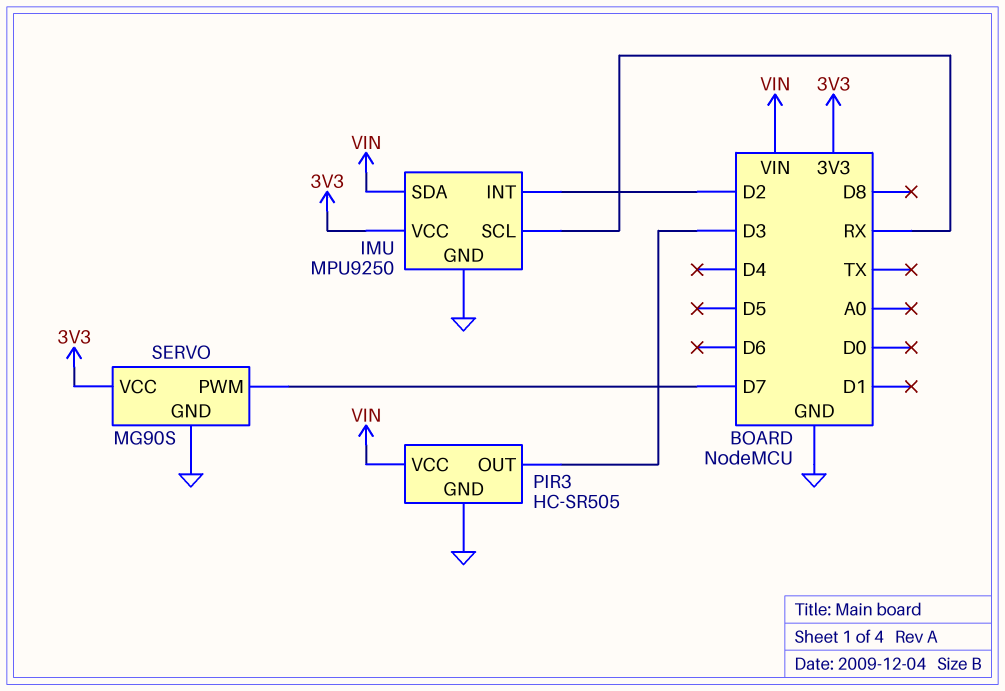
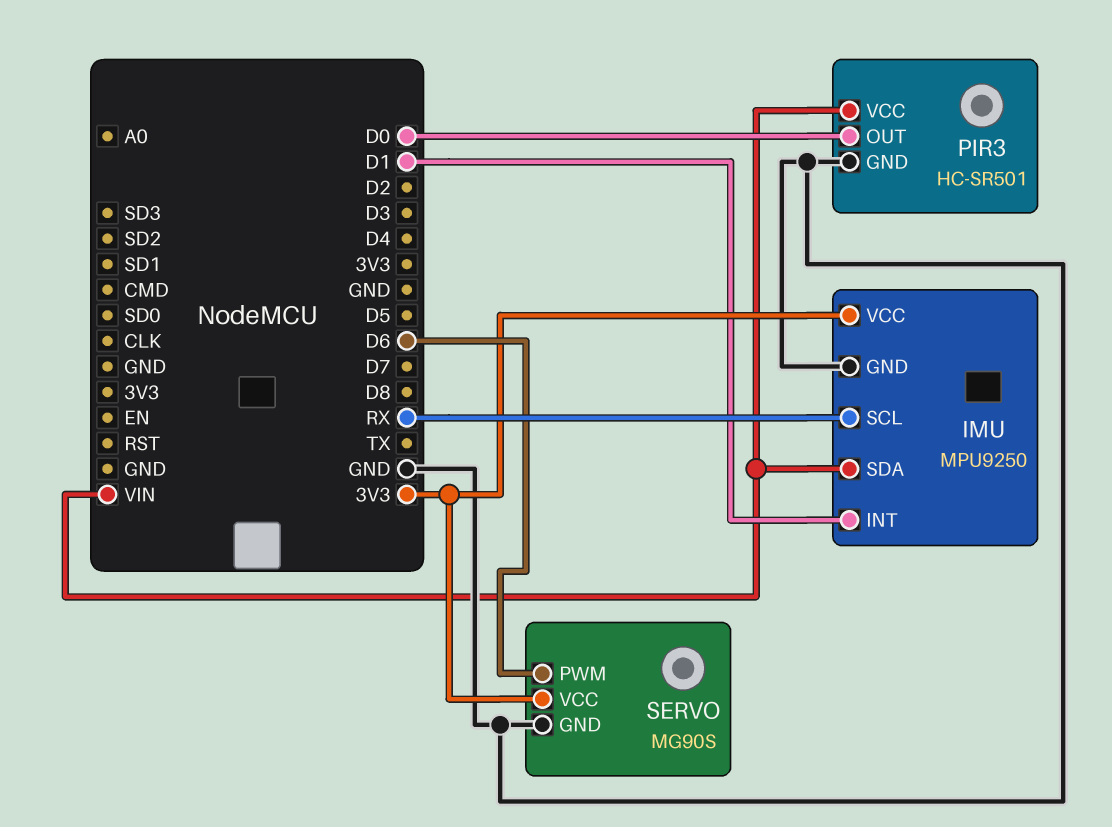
IMU pin INT: D2 -> D1
PIR3: HC-SR505 -> HC-SR501
PIR3 pin OUT: D3 -> D0
SERVO pin PWM: D7 -> D6

